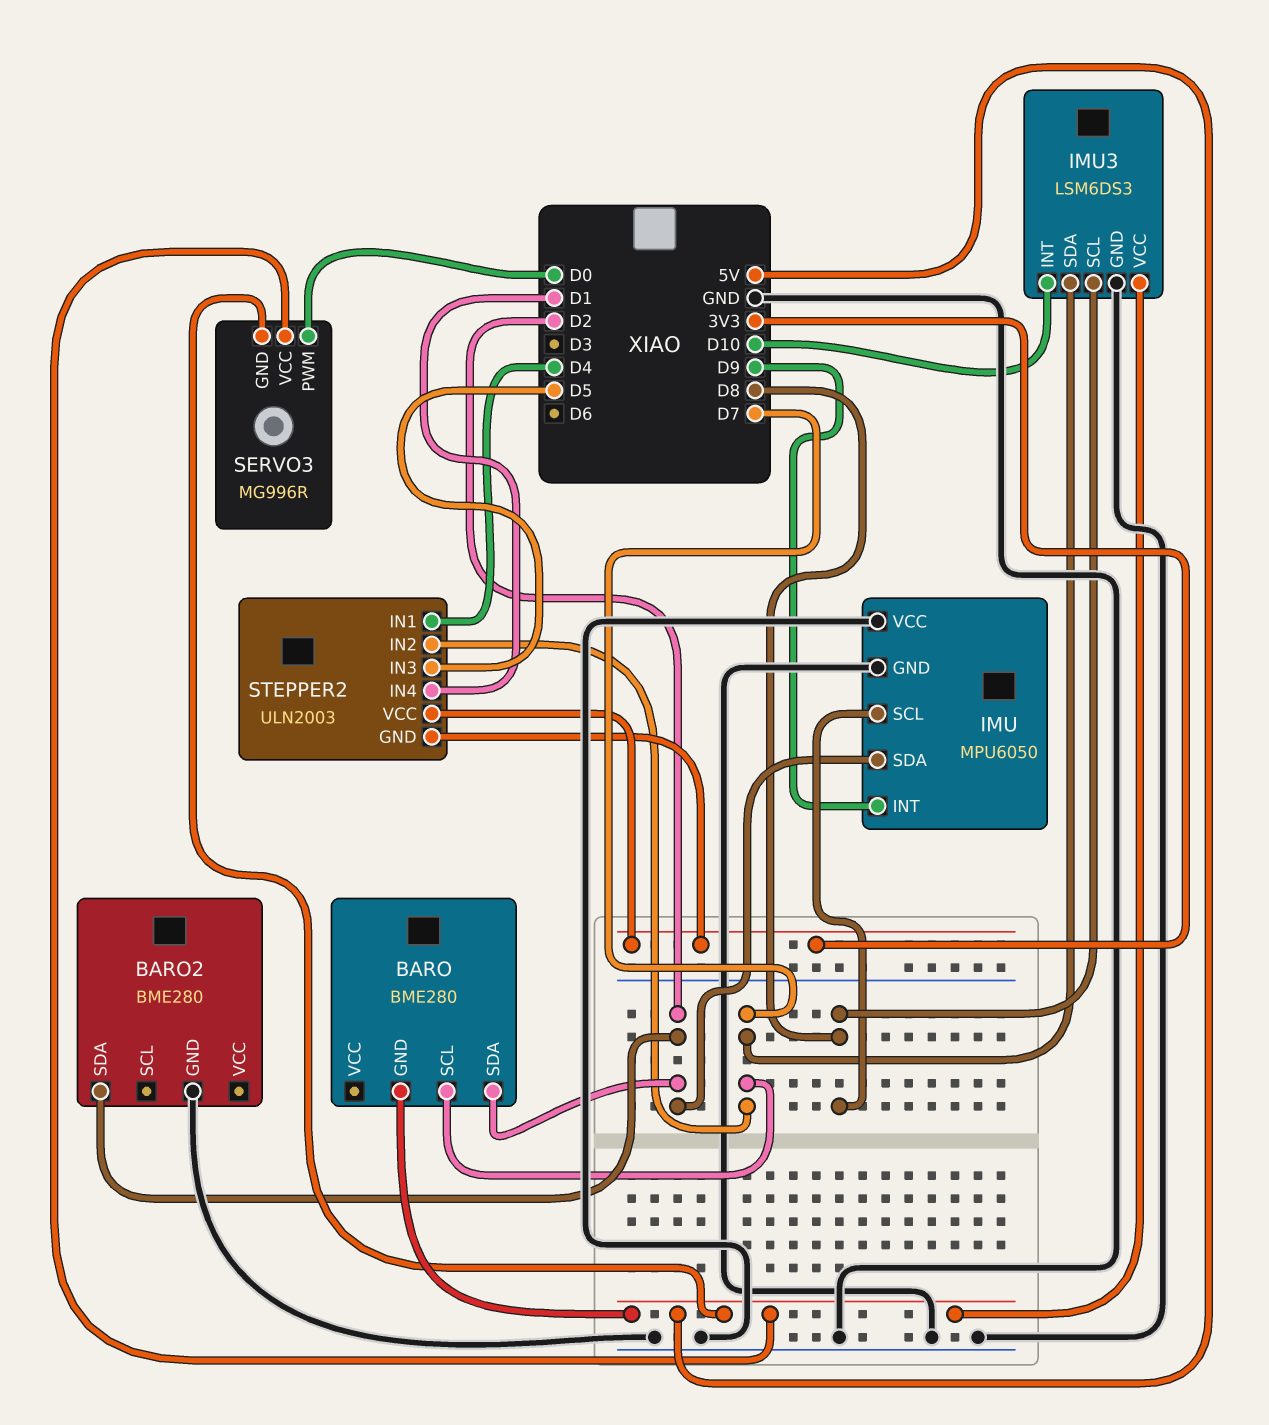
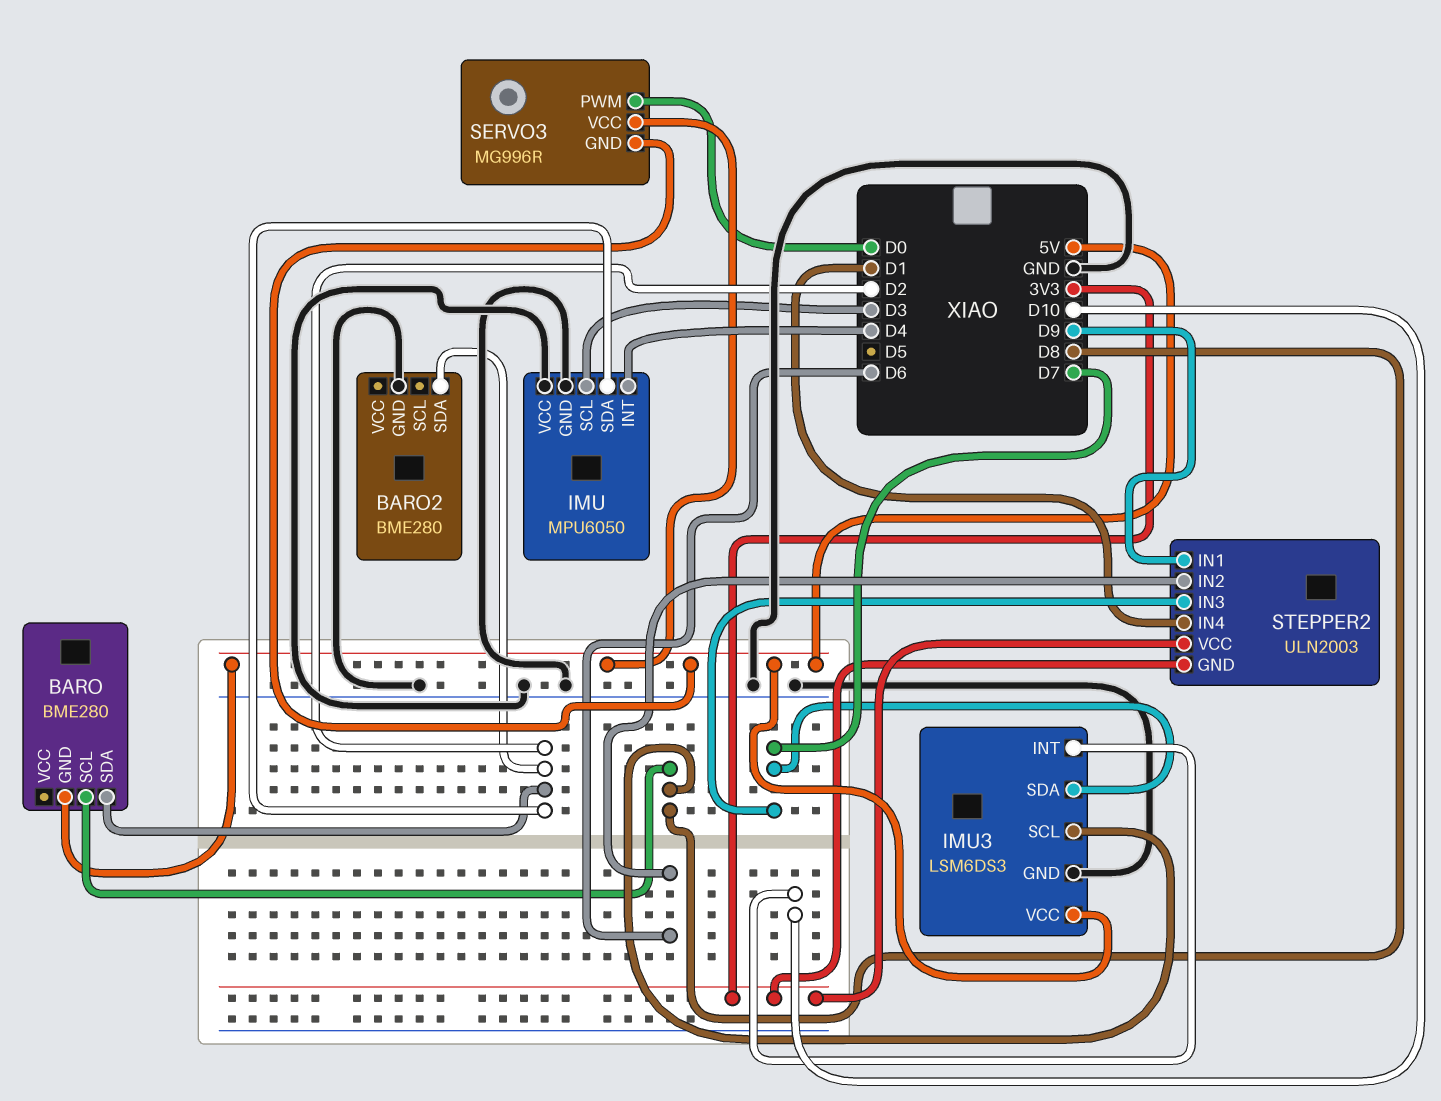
BARO pin SCL: D7 -> D8
IMU pin INT: D9 -> D4
IMU pin SCL: D8 -> D3
STEPPER2 pin IN1: D4 -> D9
STEPPER2 pin IN2: D7 -> D6
STEPPER2 pin IN3: D5 -> D7

